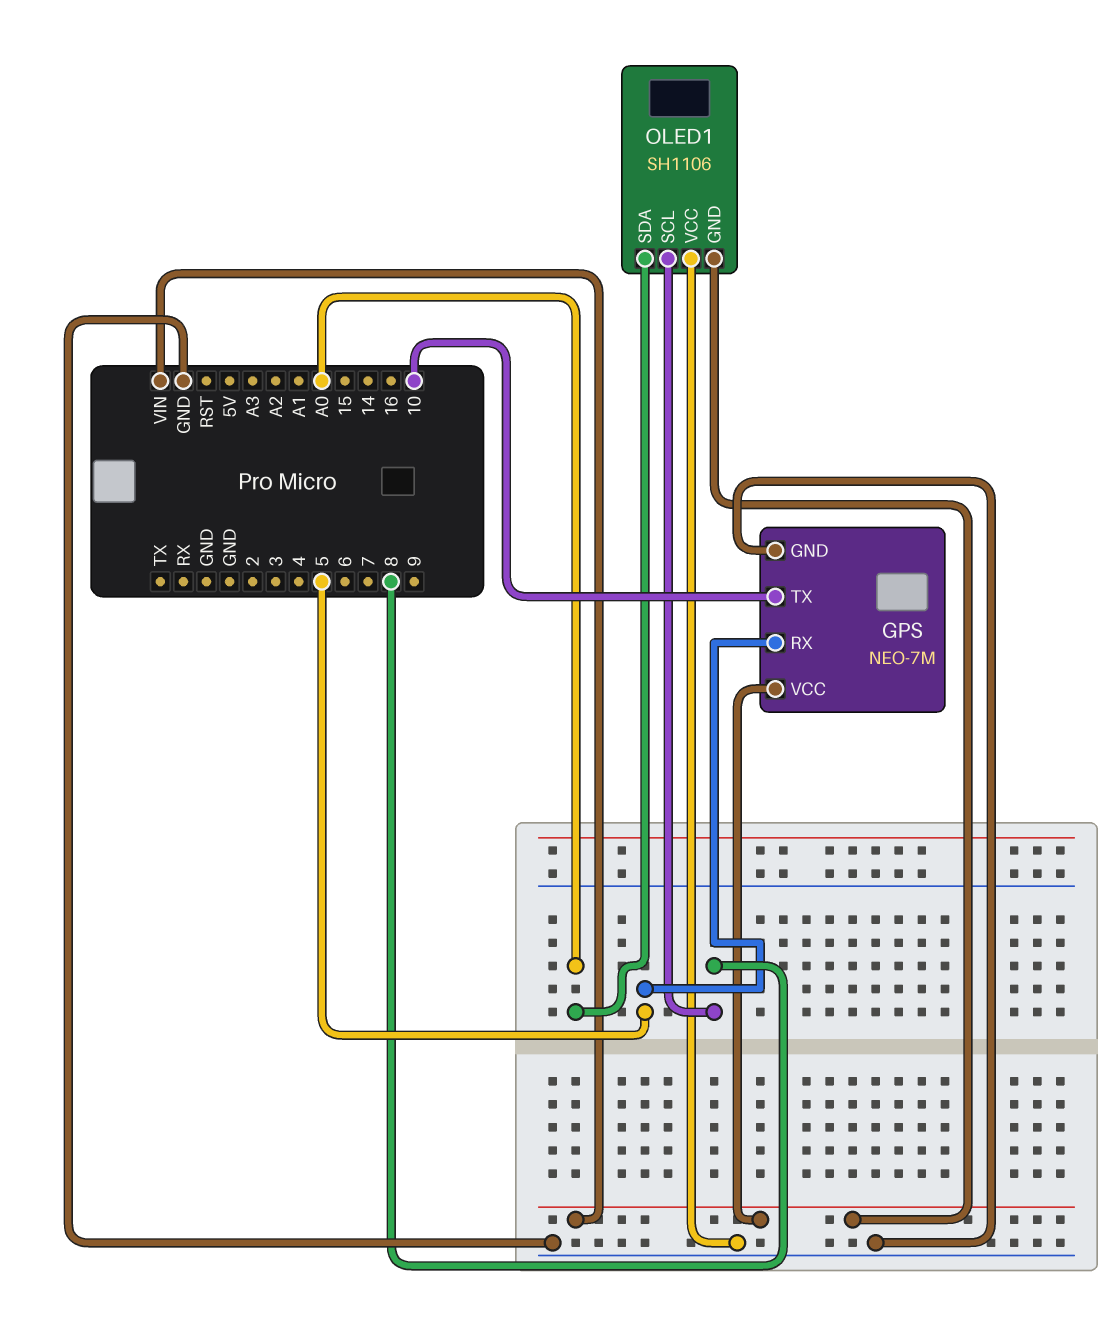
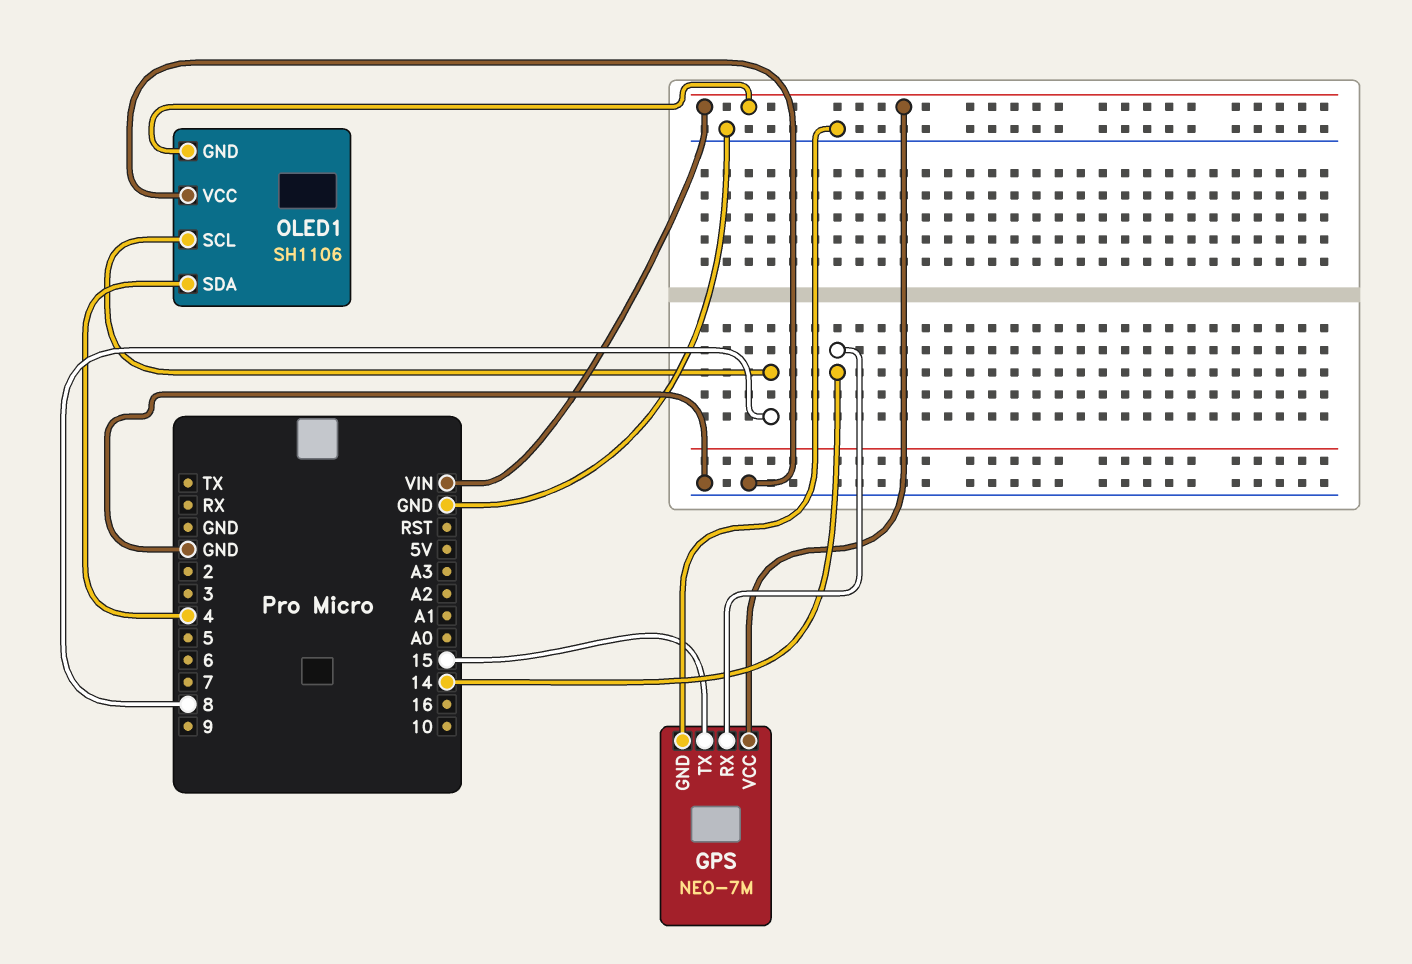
GPS pin RX: 5 -> 14
GPS pin TX: 10 -> 15
OLED1 pin SDA: A0 -> 4

